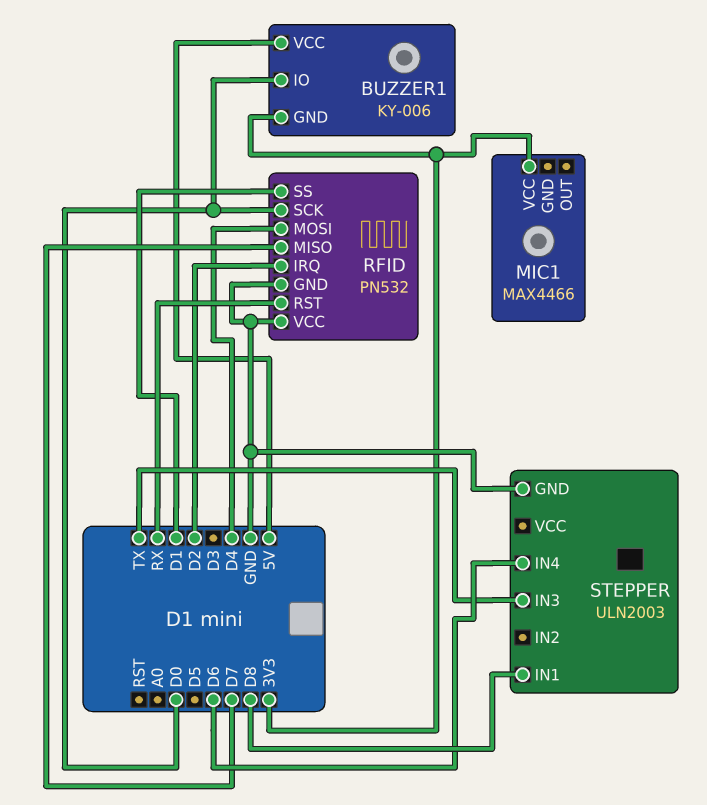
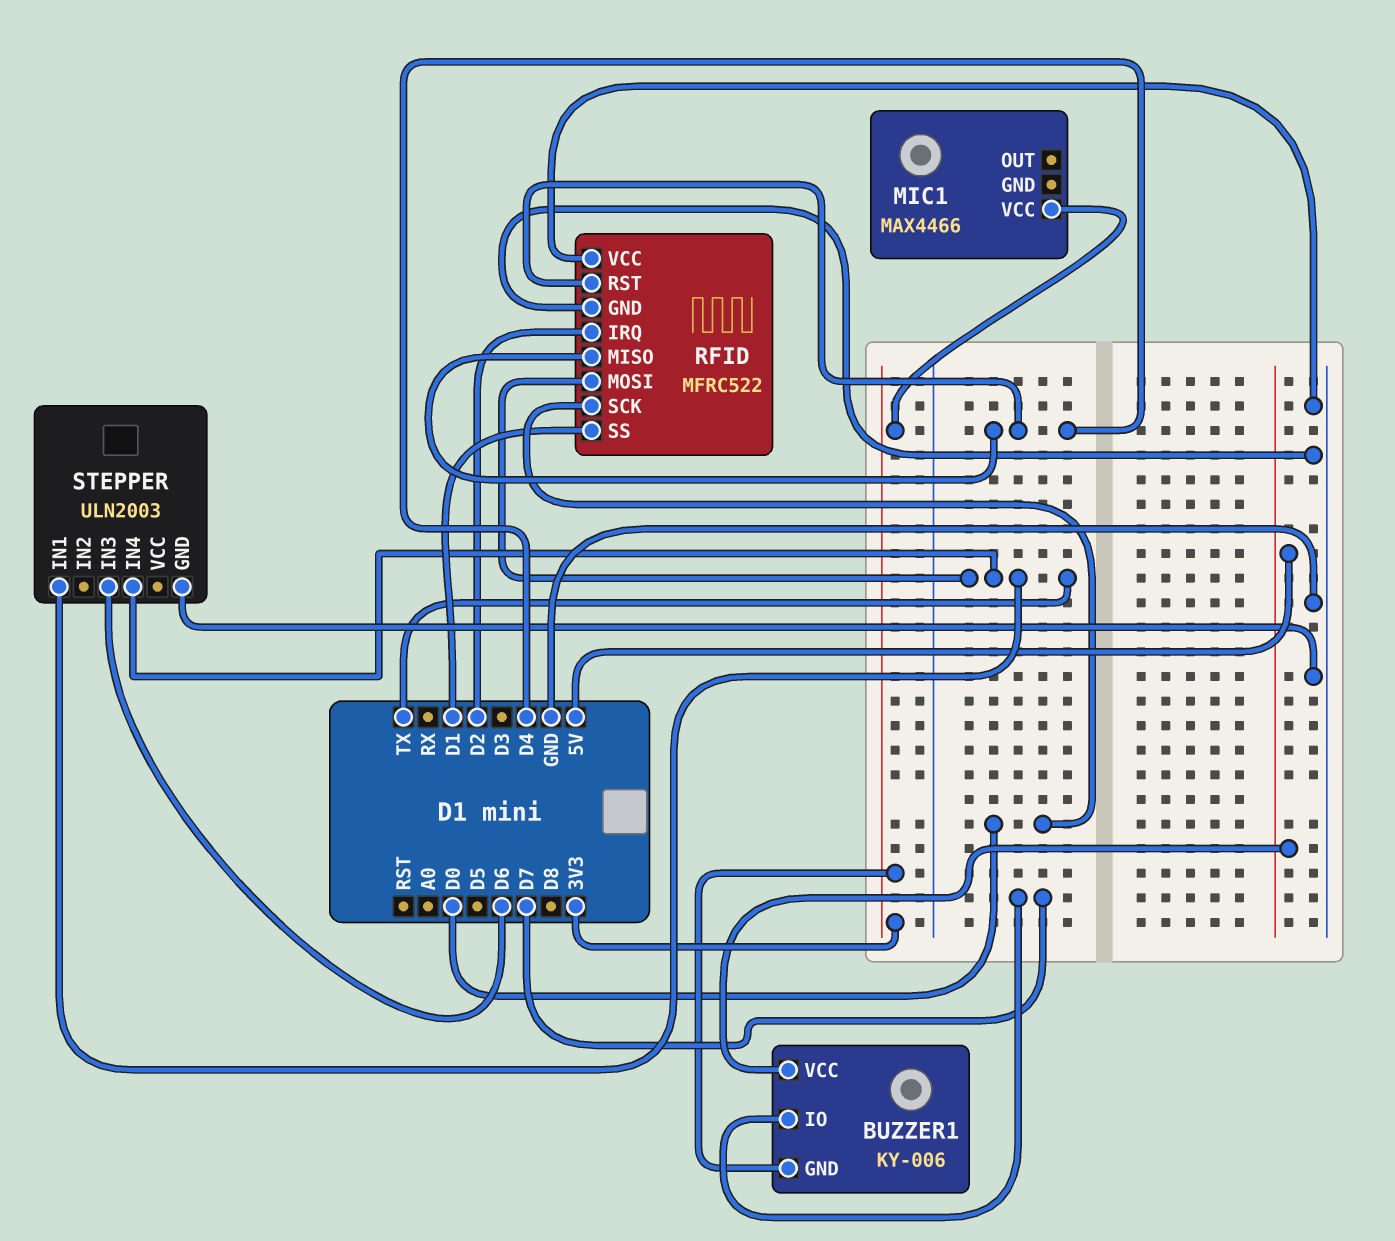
BUZZER1 pin IO: D0 -> D7
RFID: PN532 -> MFRC522
RFID pin MISO: D7 -> D4
RFID pin MOSI: D4 -> TX
RFID pin RST: RX -> D4
STEPPER pin IN1: D8 -> TX
STEPPER pin IN3: TX -> D6
STEPPER pin IN4: D6 -> TX

